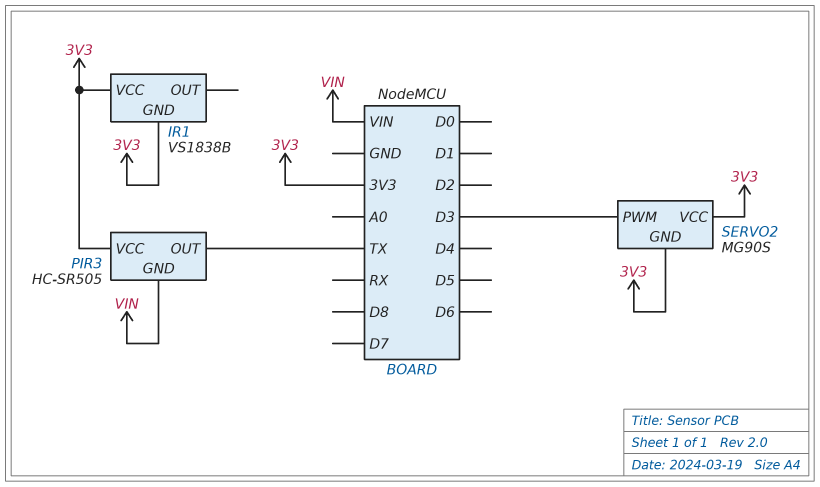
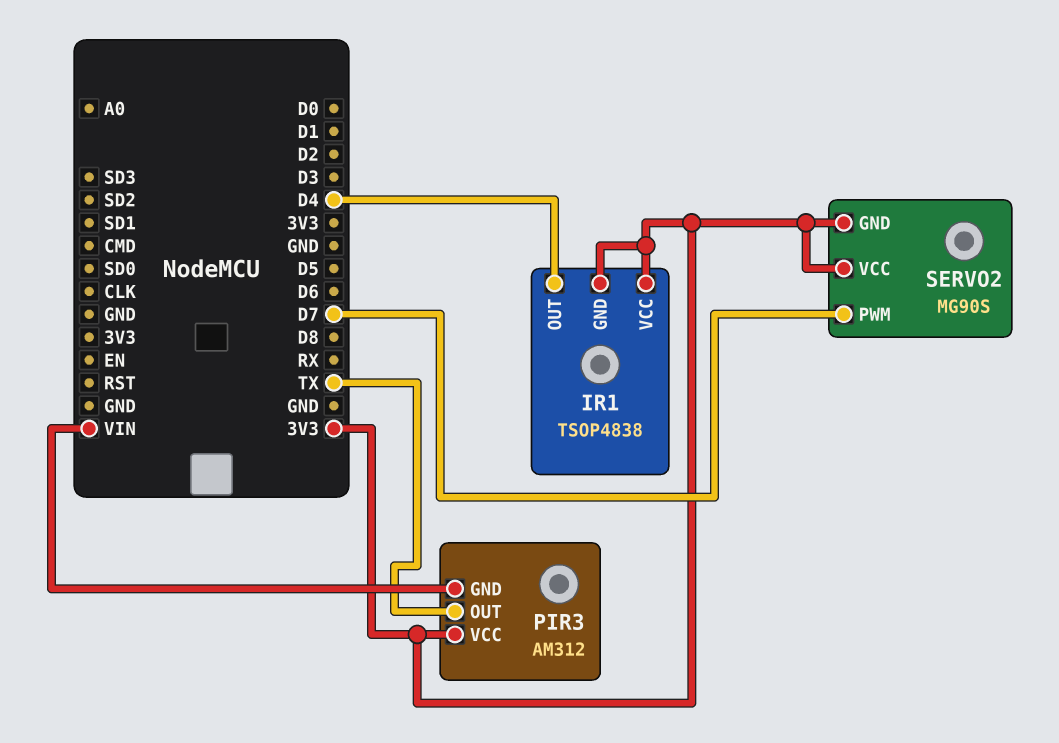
IR1: VS1838B -> TSOP4838
IR1 pin OUT: none -> D4
PIR3: HC-SR505 -> AM312
SERVO2 pin PWM: D3 -> D7

